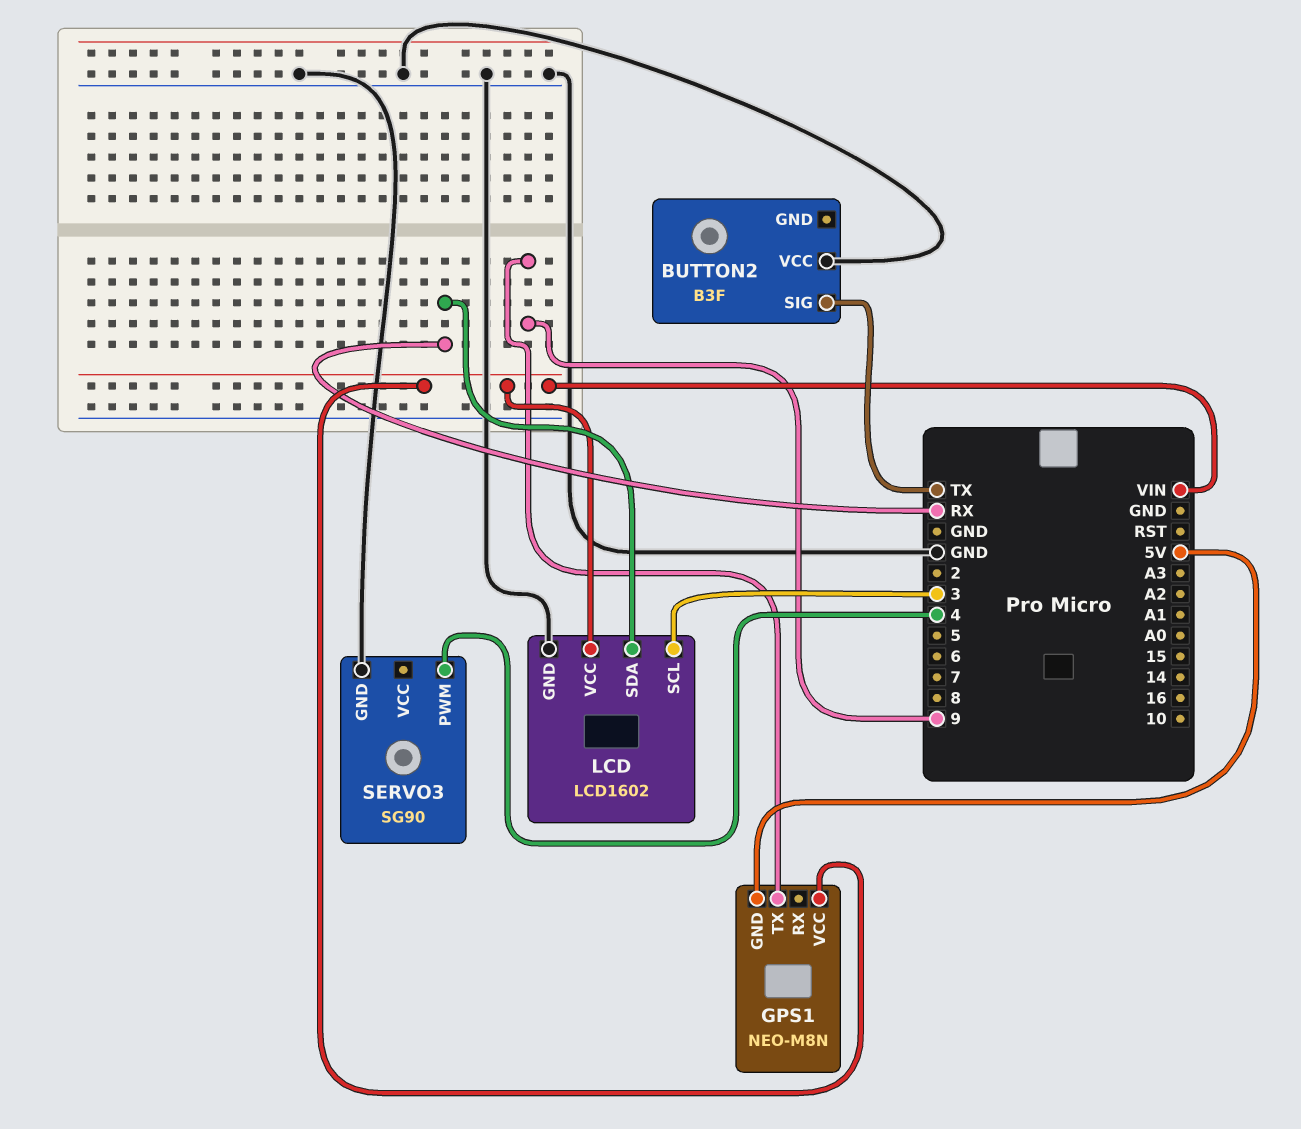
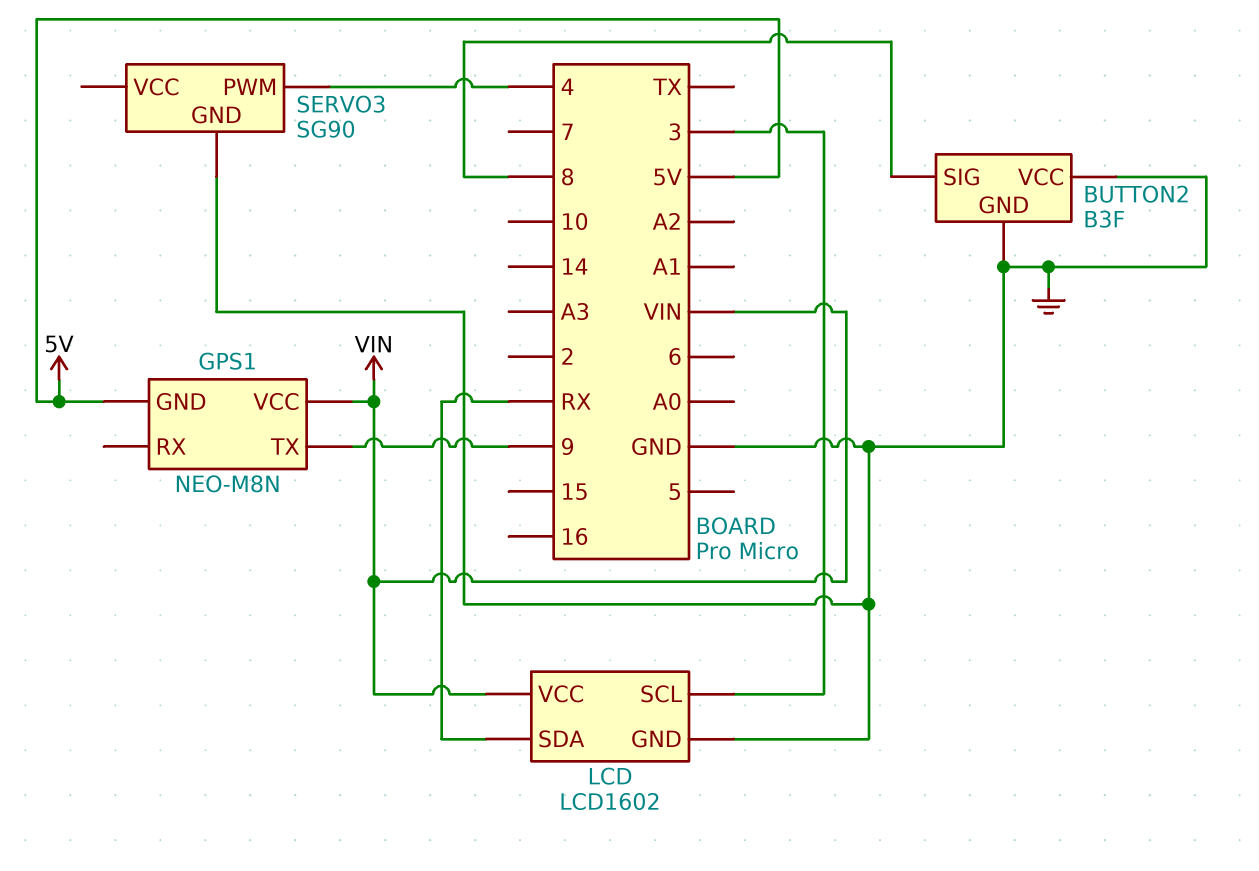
BUTTON2 pin GND: none -> GND
BUTTON2 pin SIG: TX -> 8

